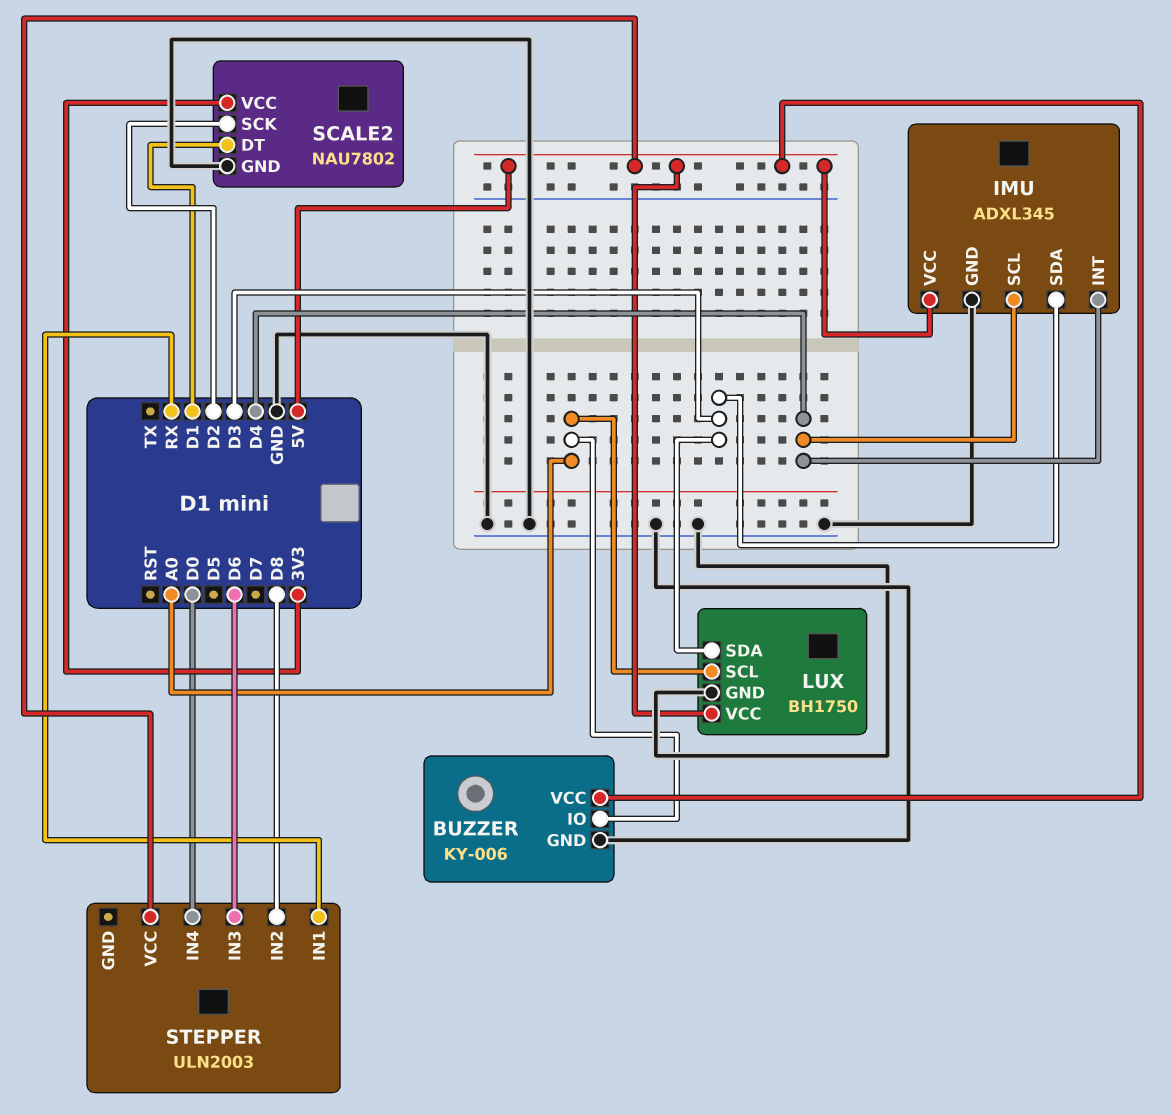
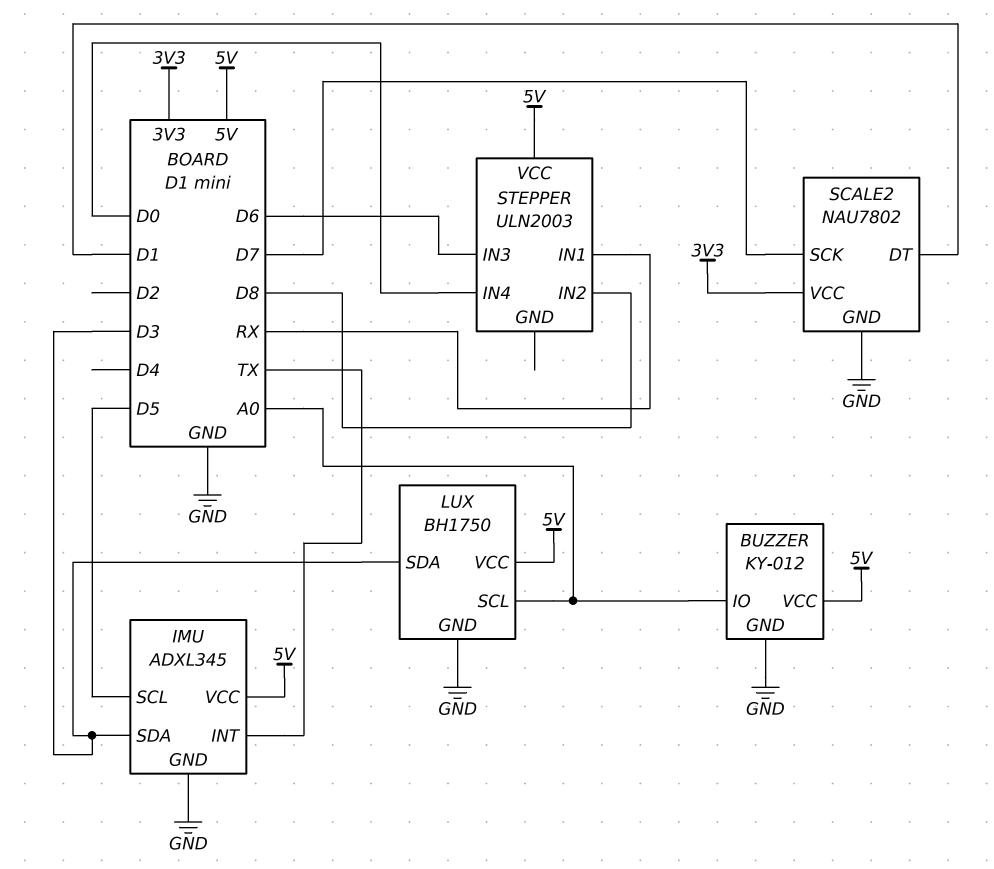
BUZZER: KY-006 -> KY-012
IMU pin INT: D4 -> TX
IMU pin SCL: D4 -> D5
SCALE2 pin SCK: D2 -> D7

